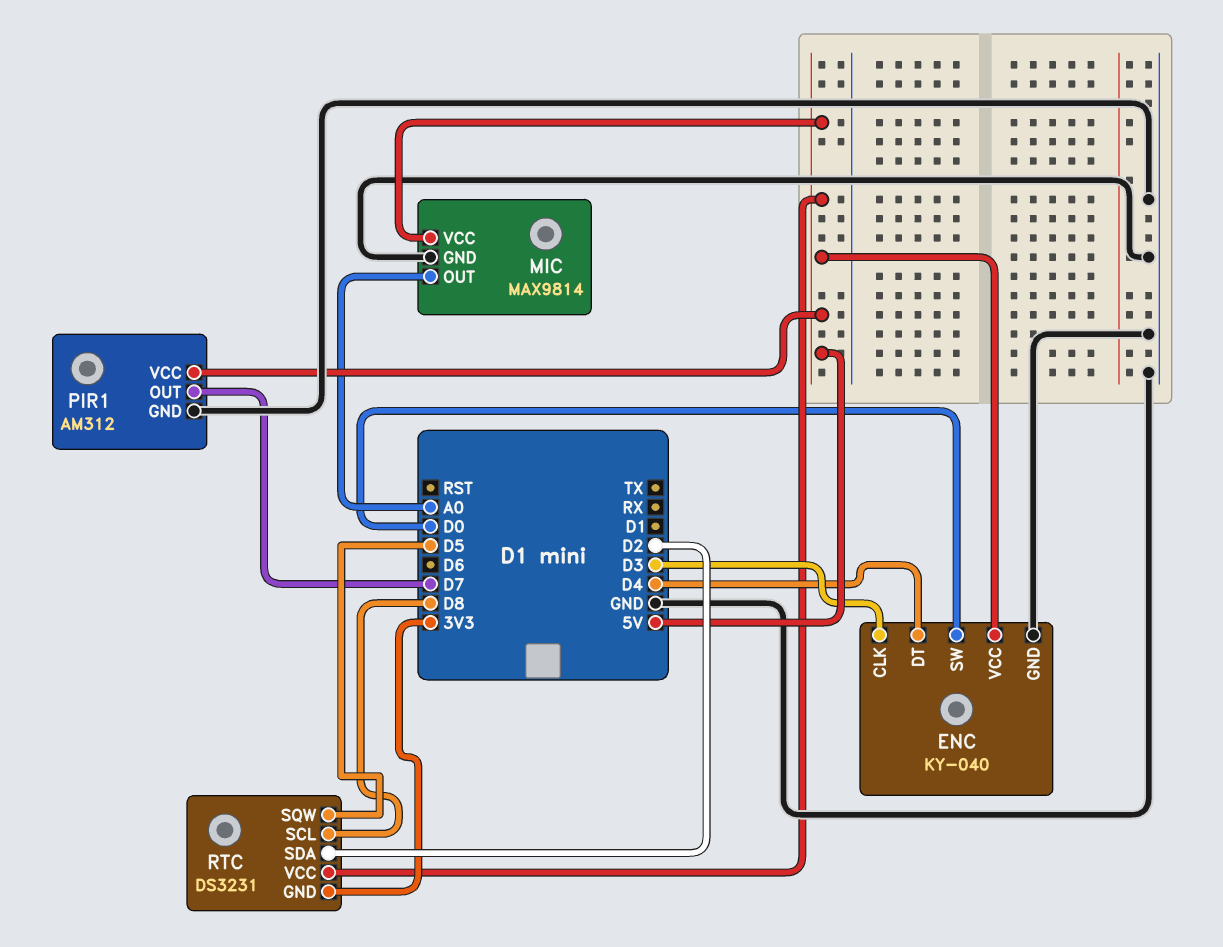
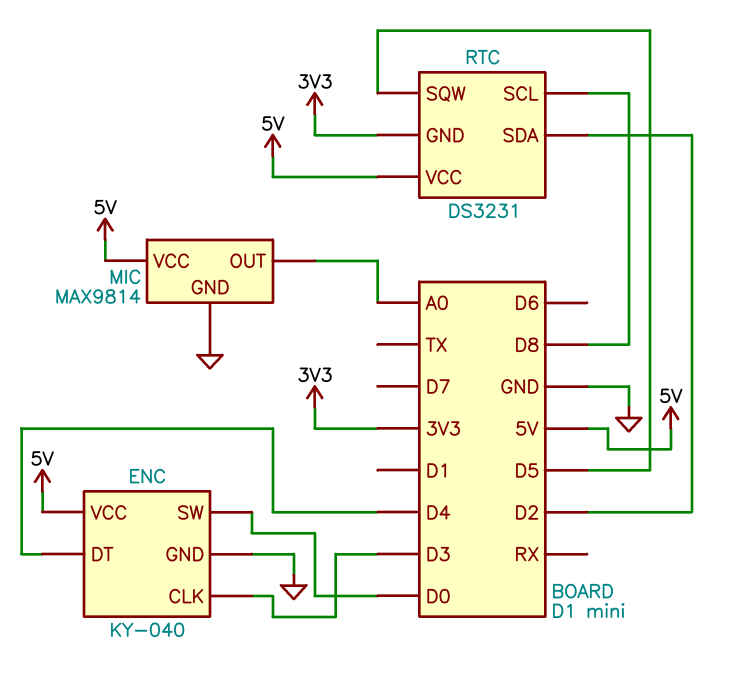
PIR1: AM312 -> none
PIR1 pin GND: GND -> none
PIR1 pin OUT: D7 -> none
PIR1 pin VCC: 5V -> none

